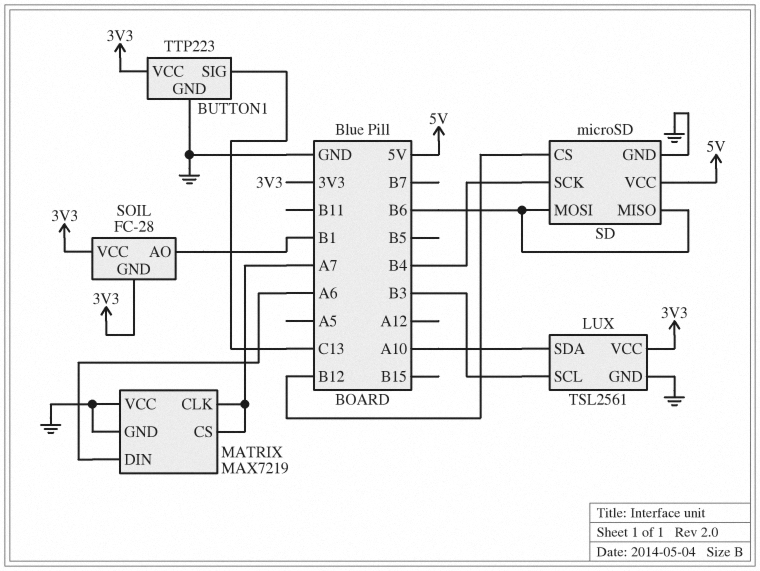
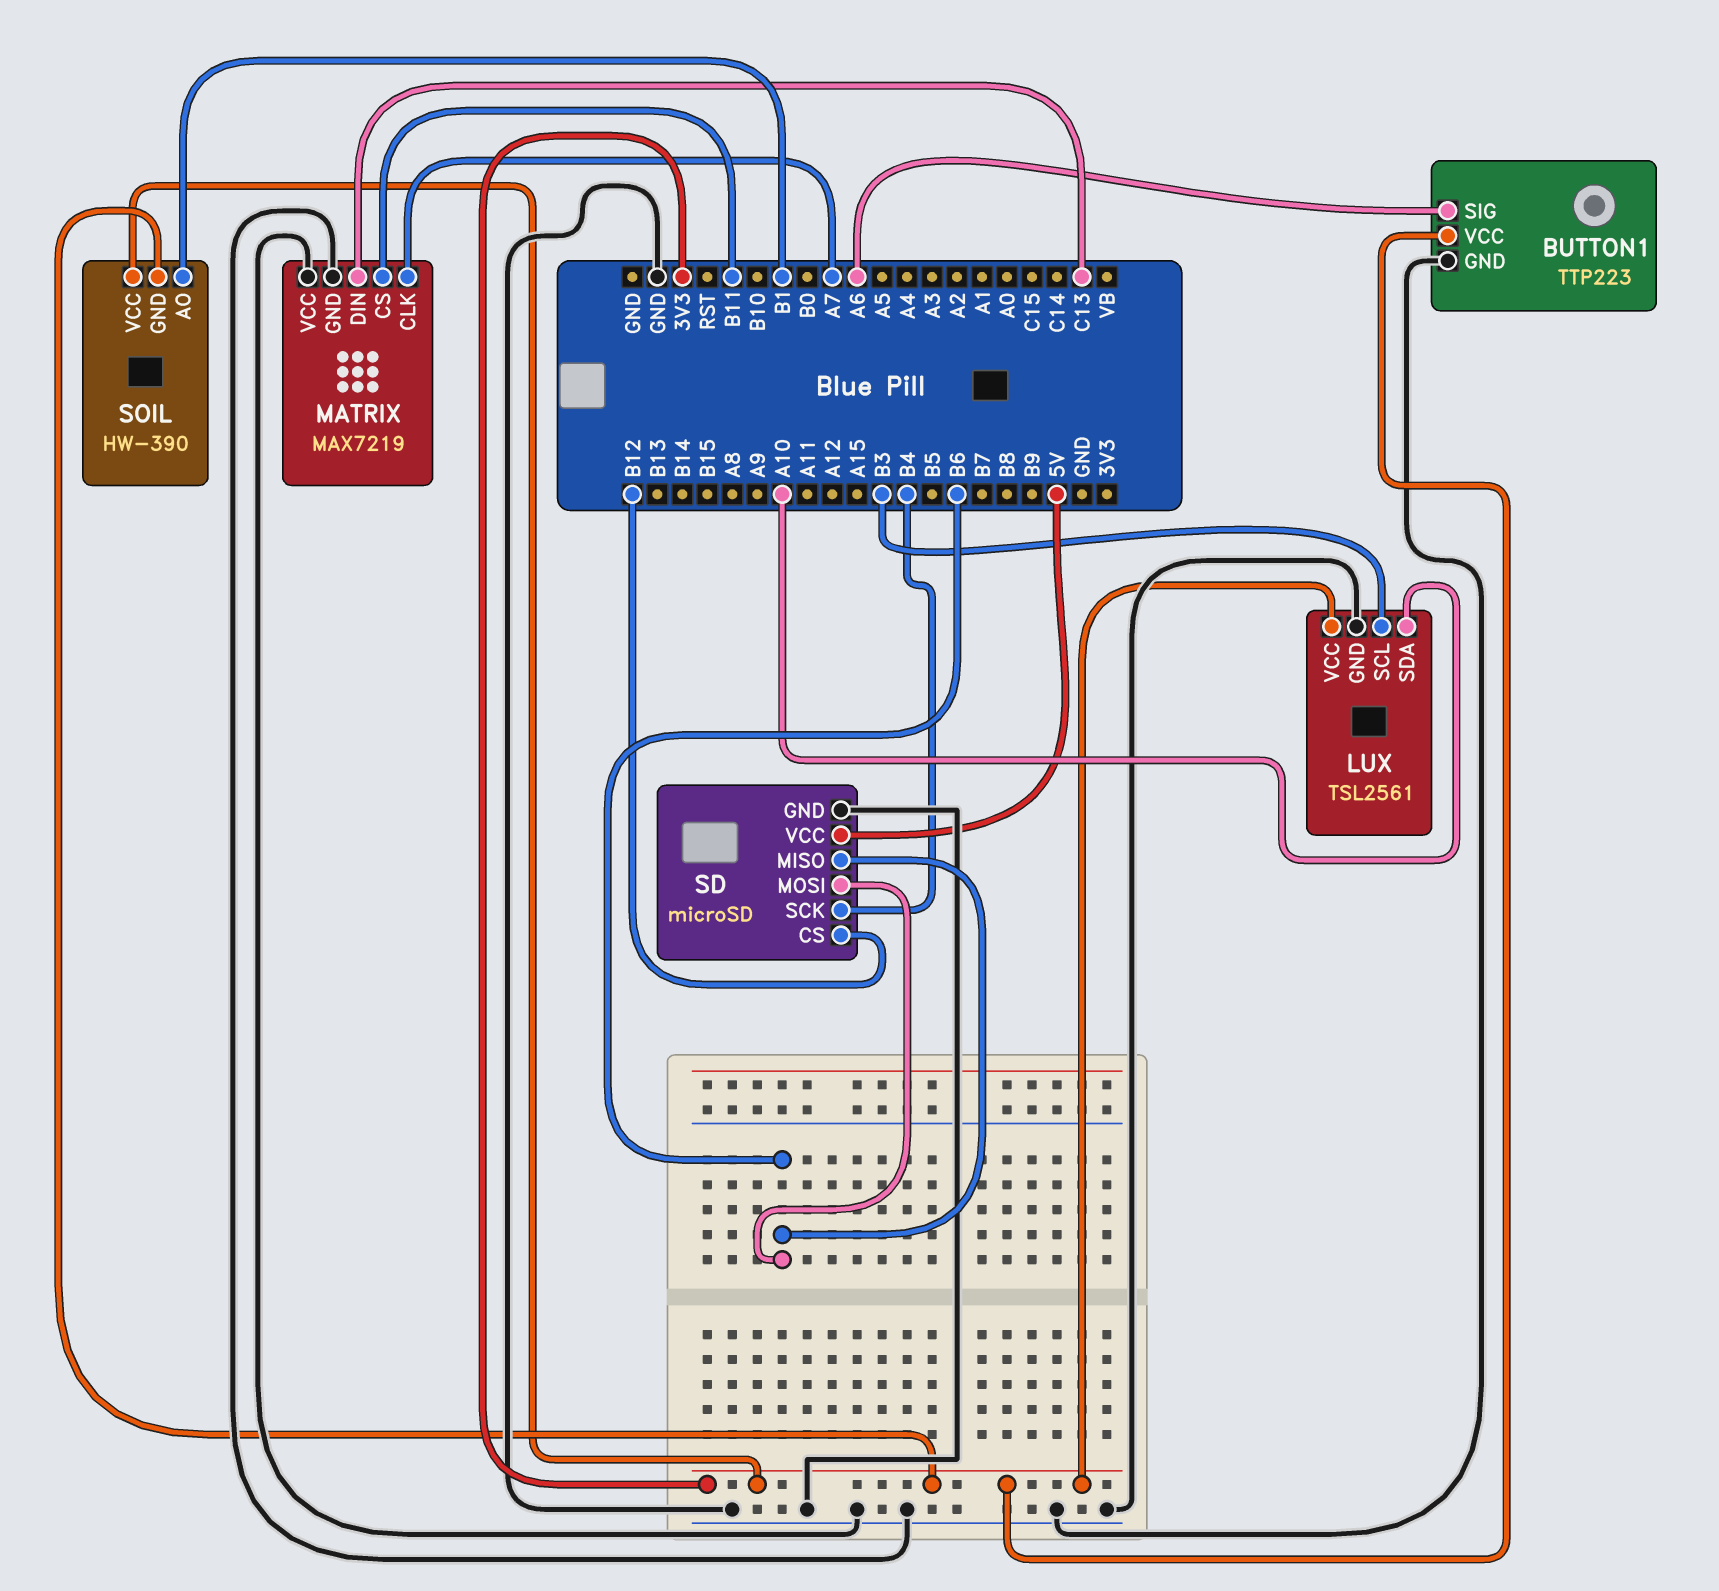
BUTTON1 pin SIG: C13 -> A6
MATRIX pin CS: A7 -> B11
MATRIX pin DIN: A6 -> C13
SOIL: FC-28 -> HW-390

